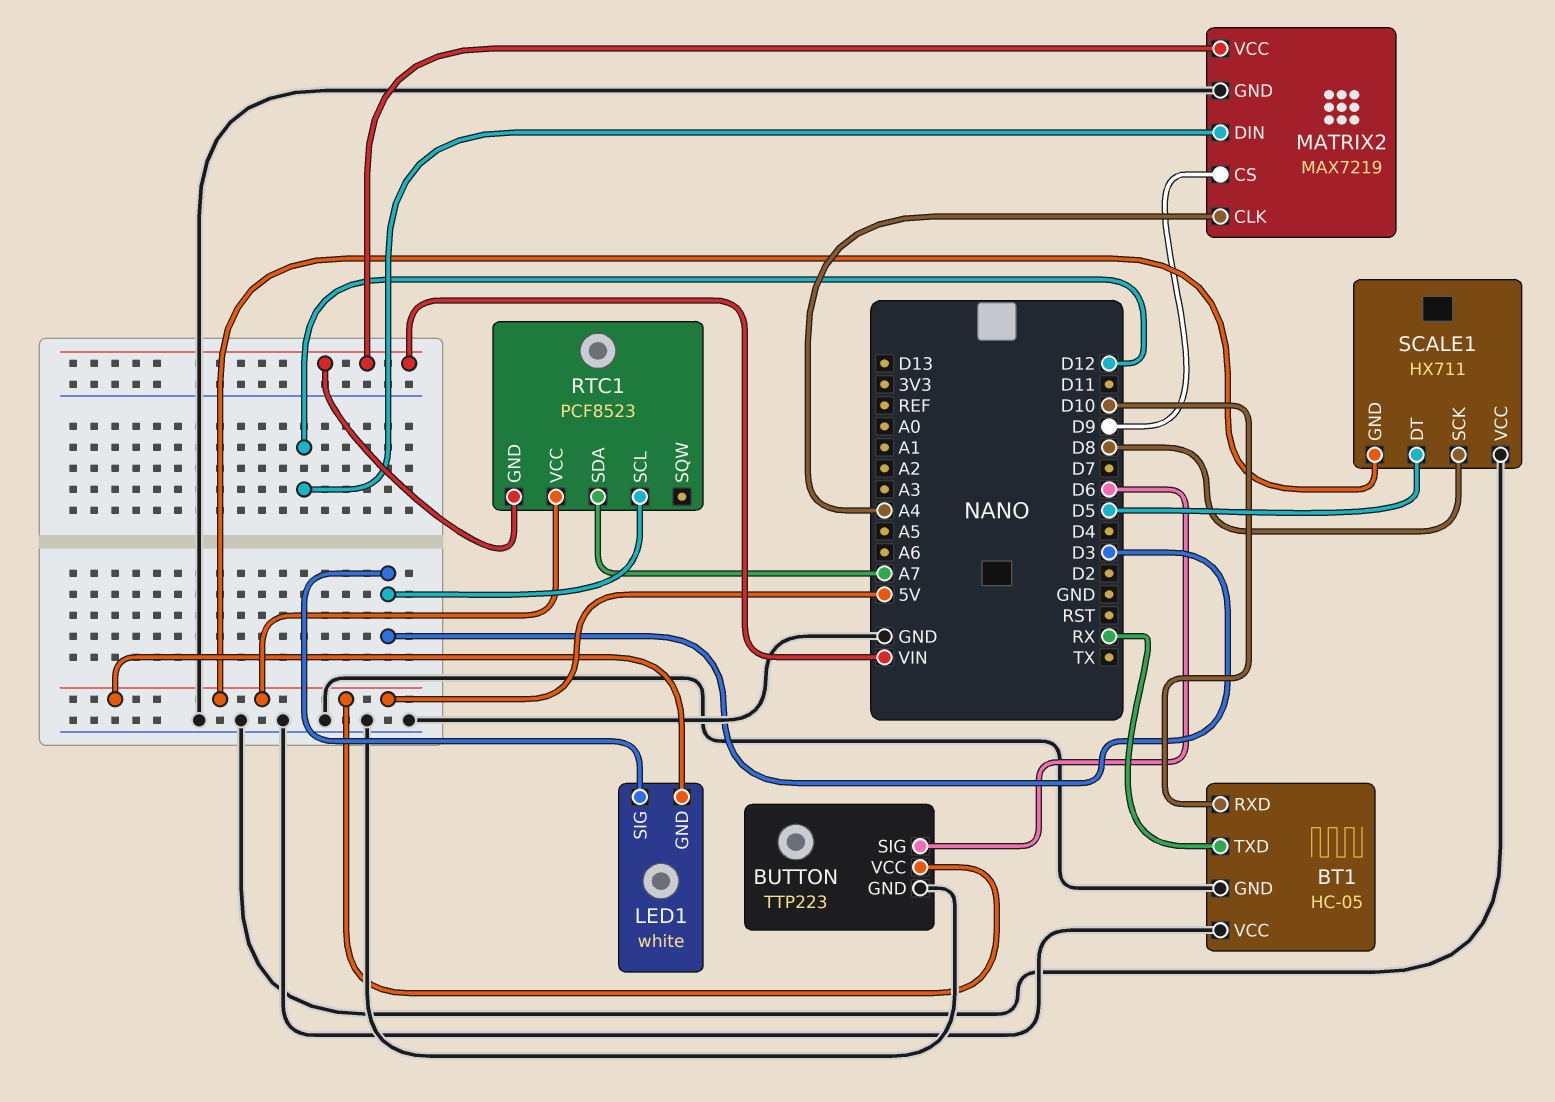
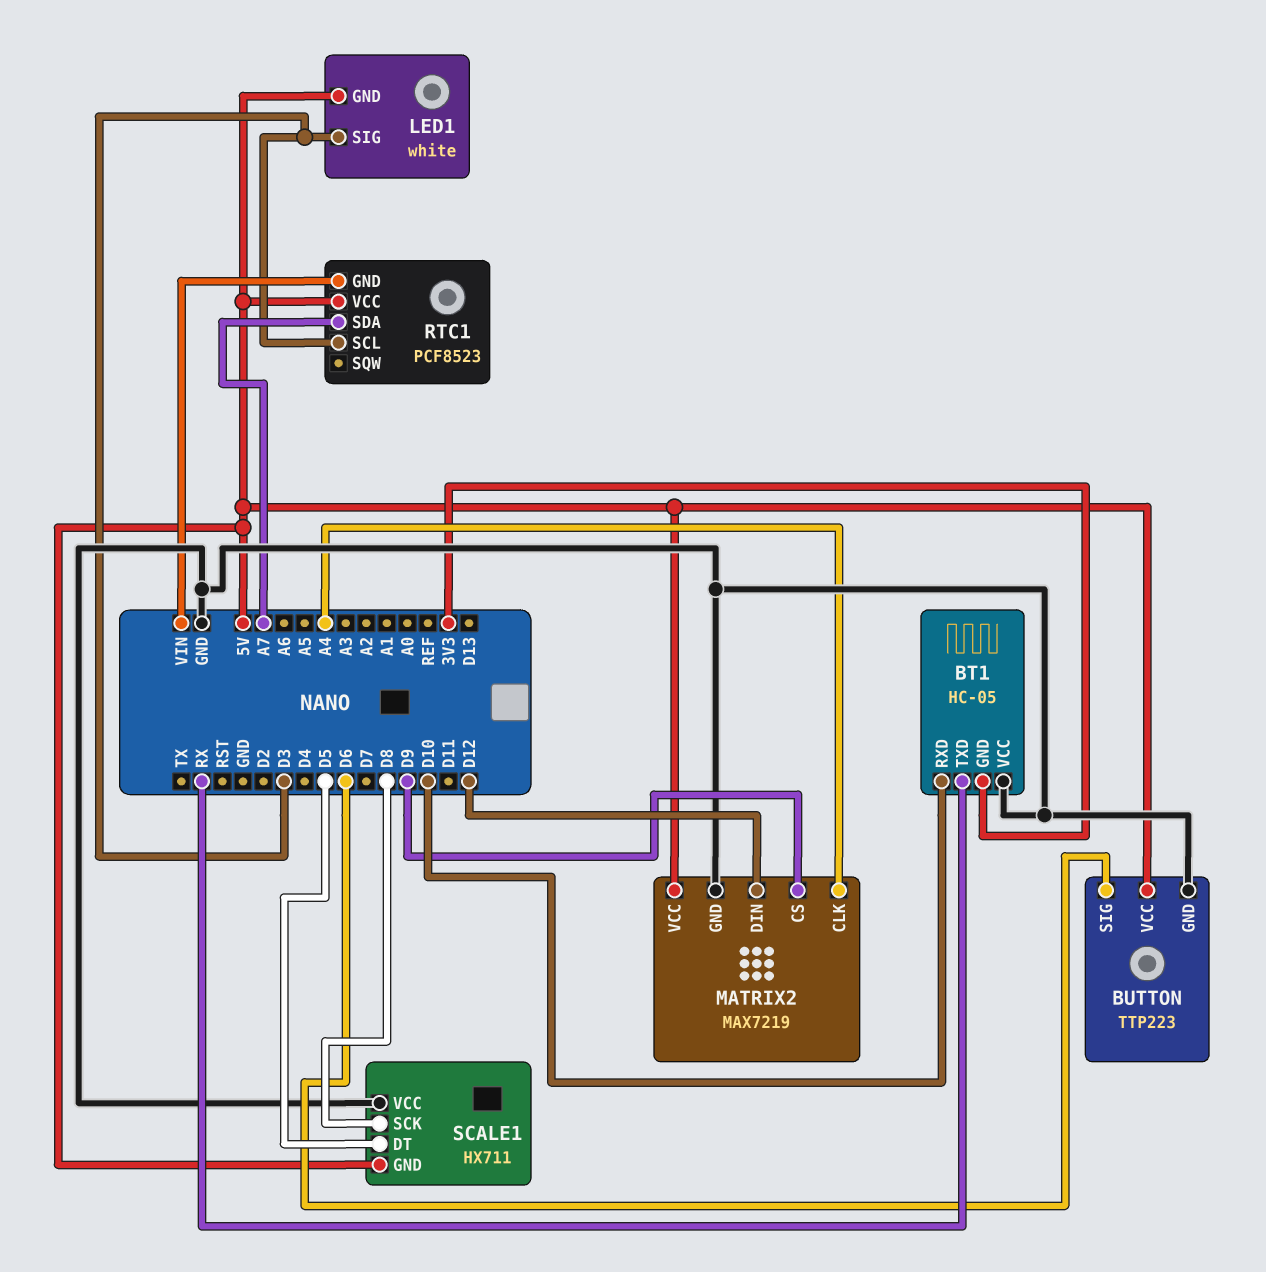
BT1 pin GND: GND -> 3V3
MATRIX2 pin VCC: VIN -> 5V

